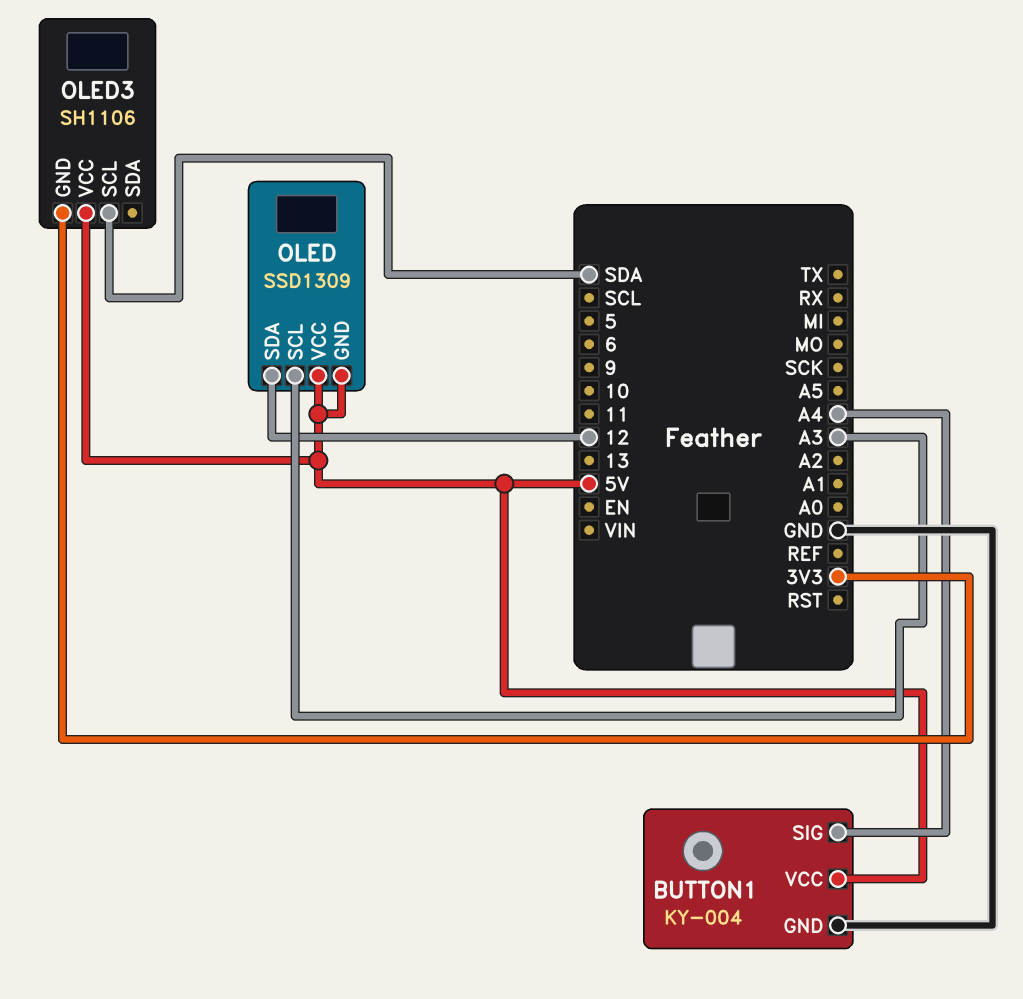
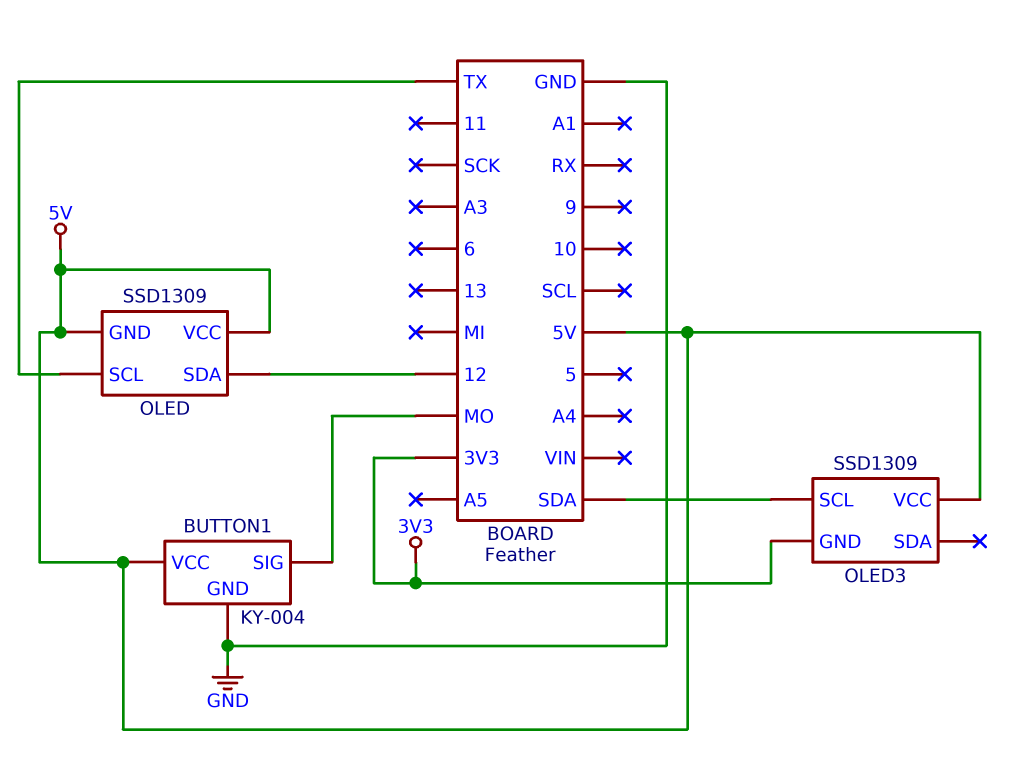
BUTTON1 pin SIG: A4 -> MO
OLED pin SCL: A3 -> TX
OLED3: SH1106 -> SSD1309

